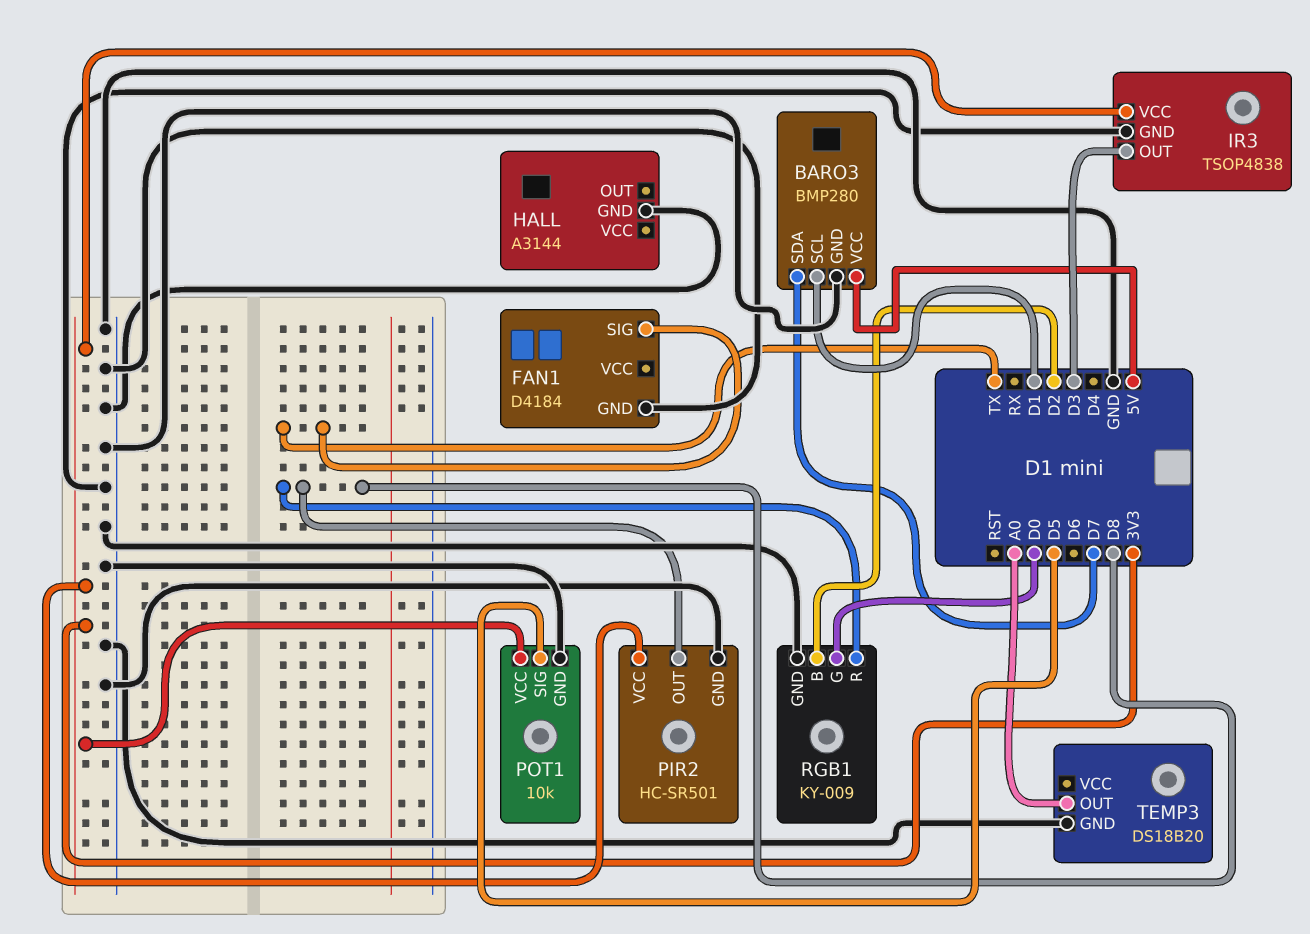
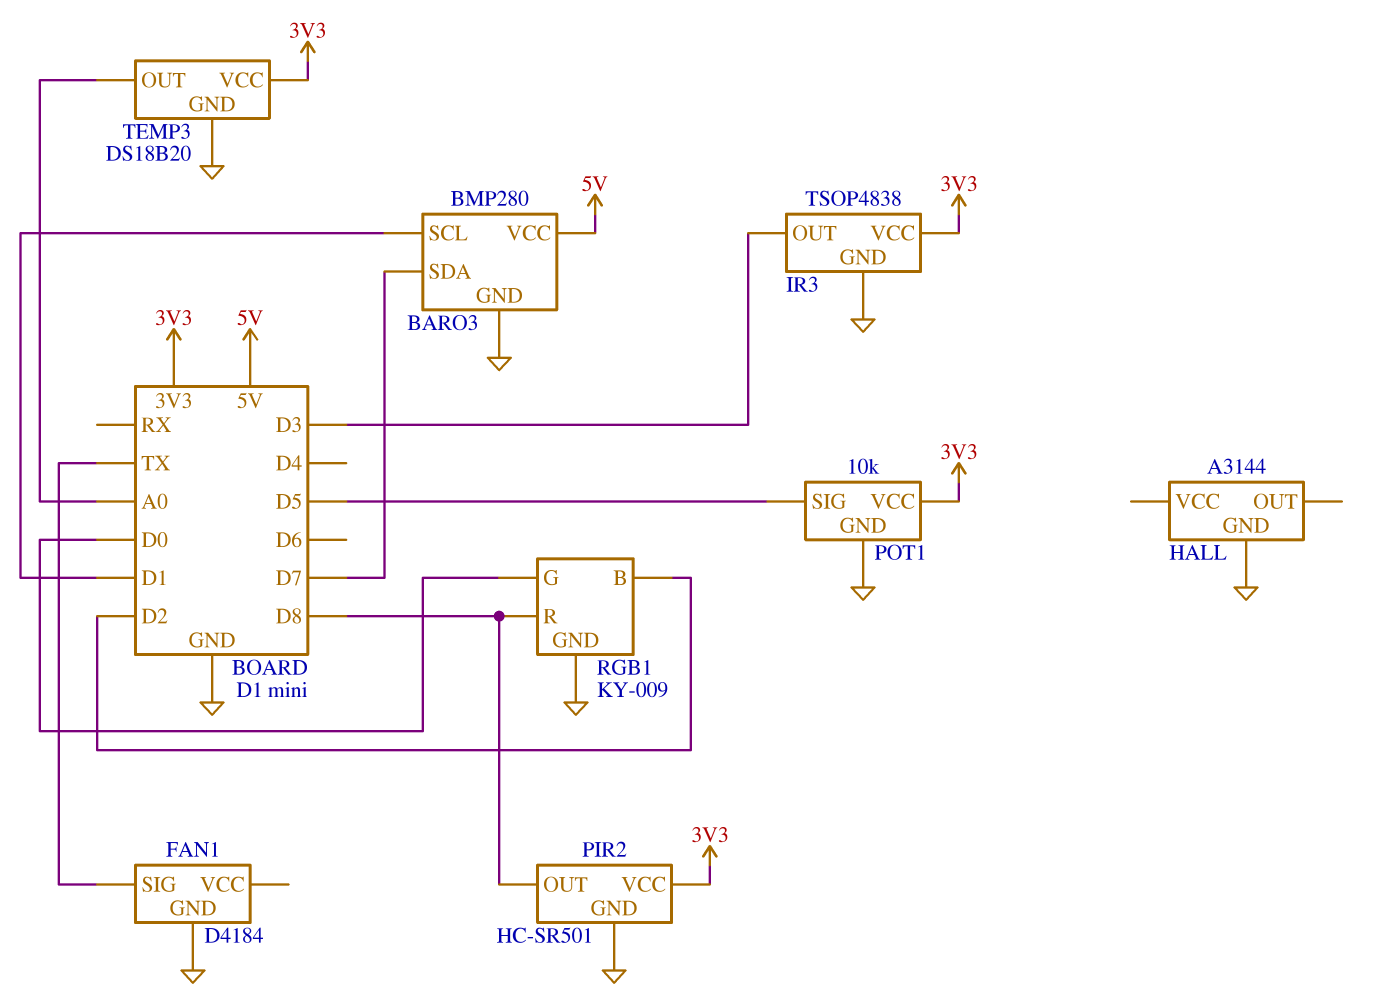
TEMP3 pin VCC: none -> 3V3

